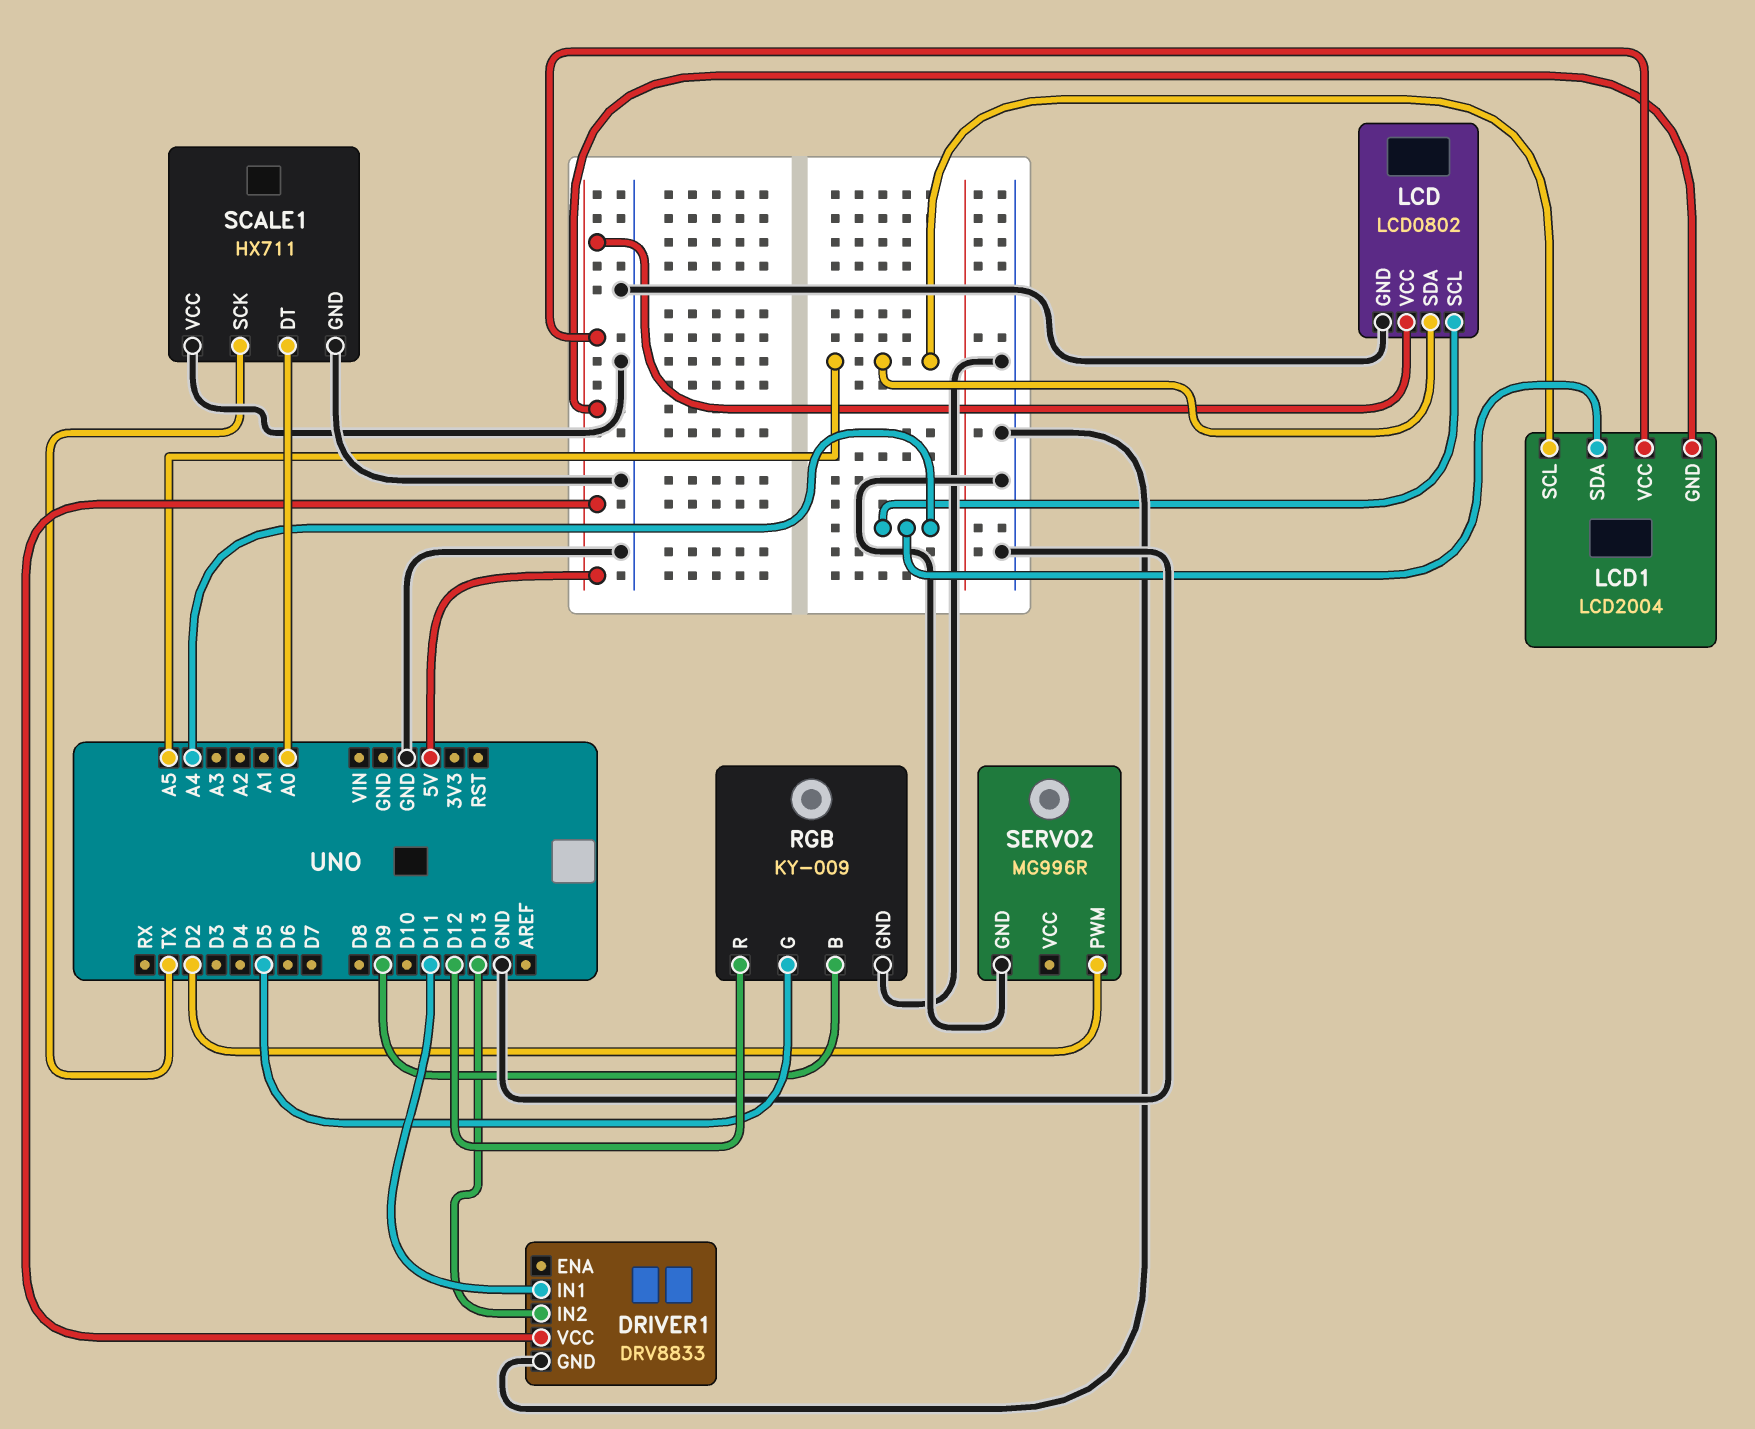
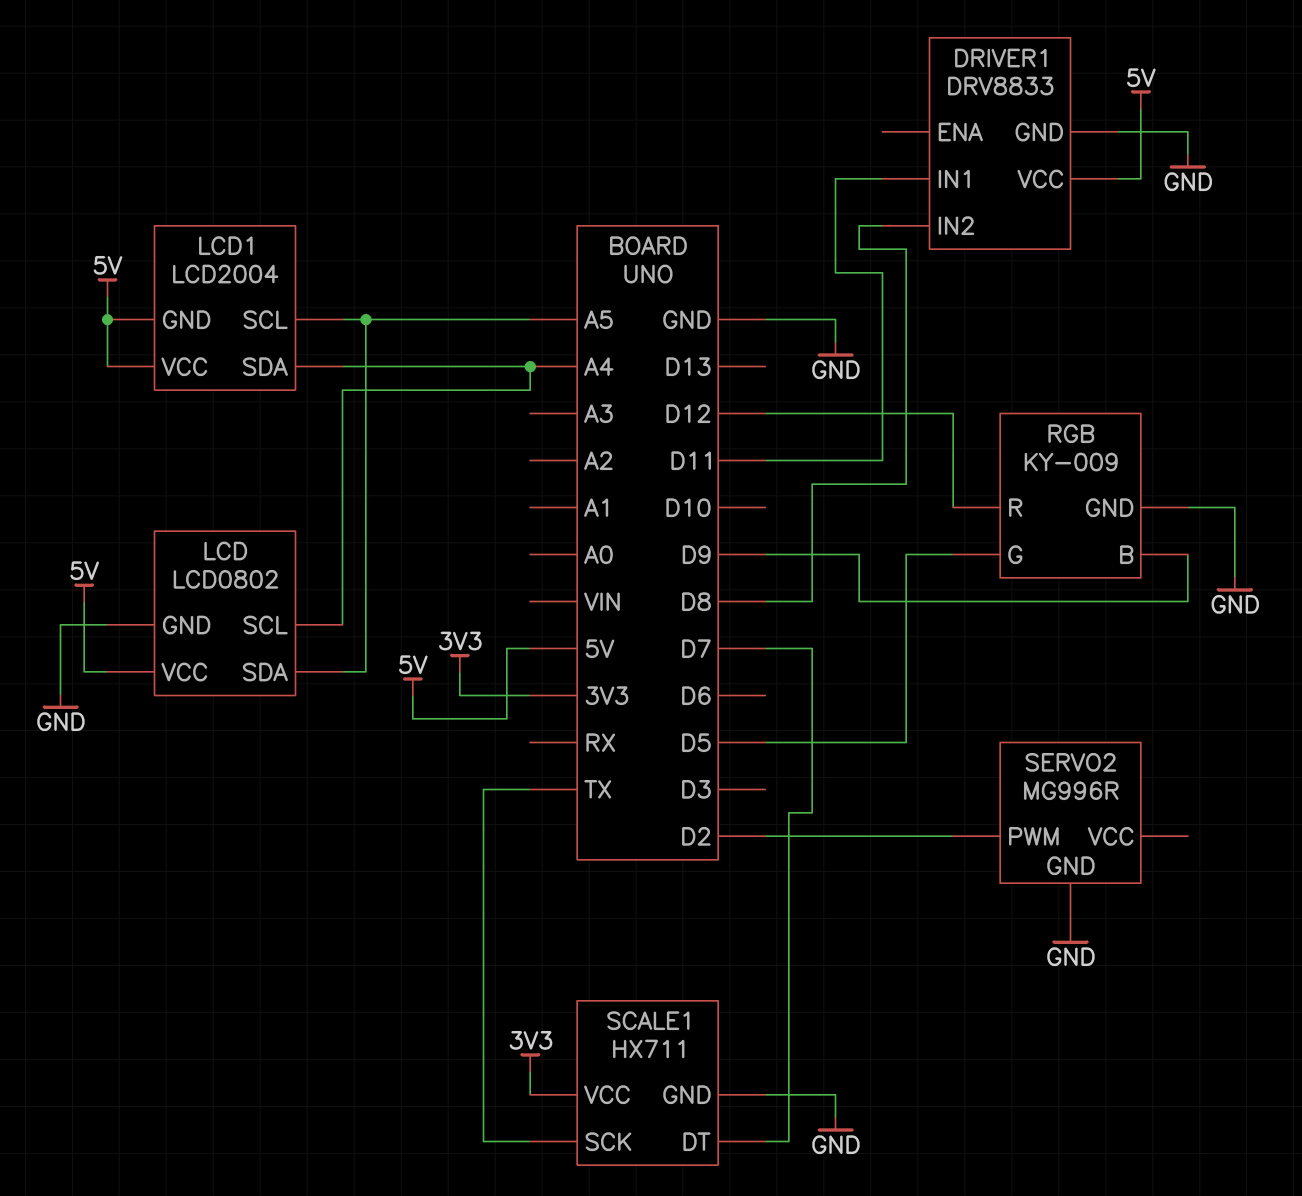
DRIVER1 pin IN2: D13 -> D8
SCALE1 pin DT: A0 -> D7
SCALE1 pin VCC: GND -> 3V3

